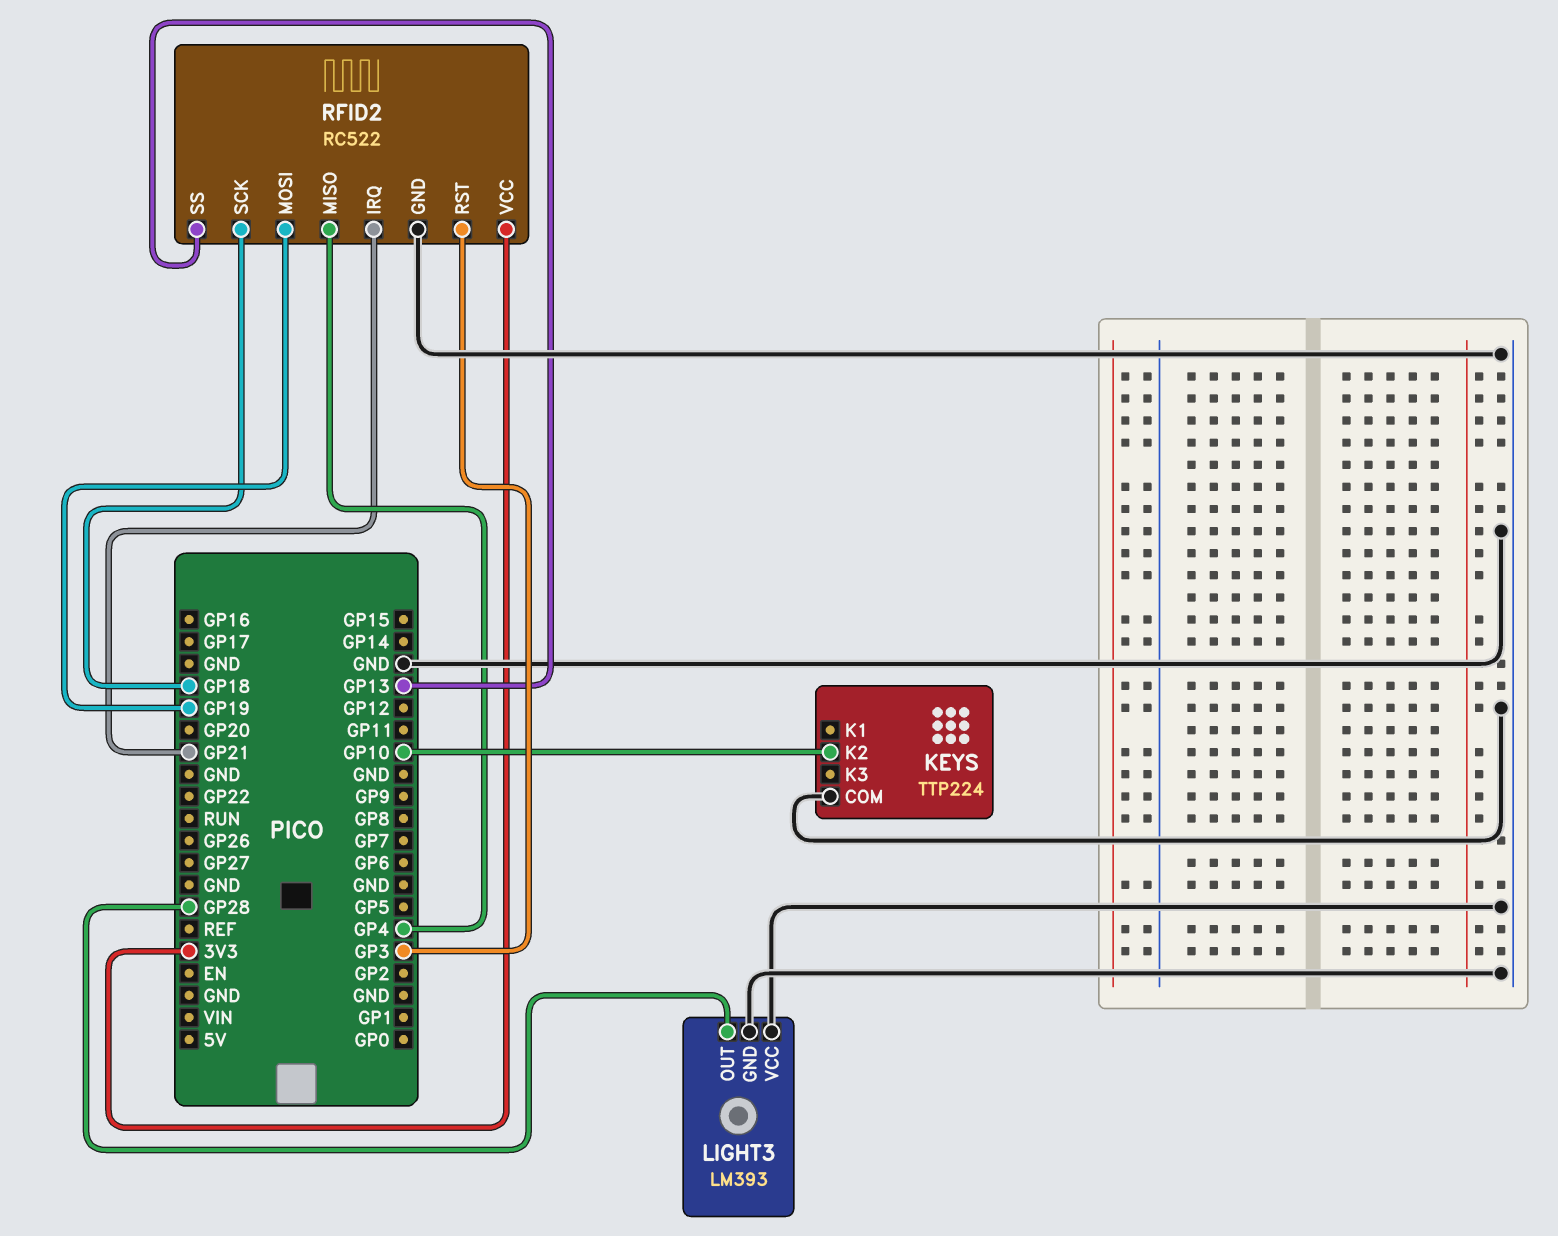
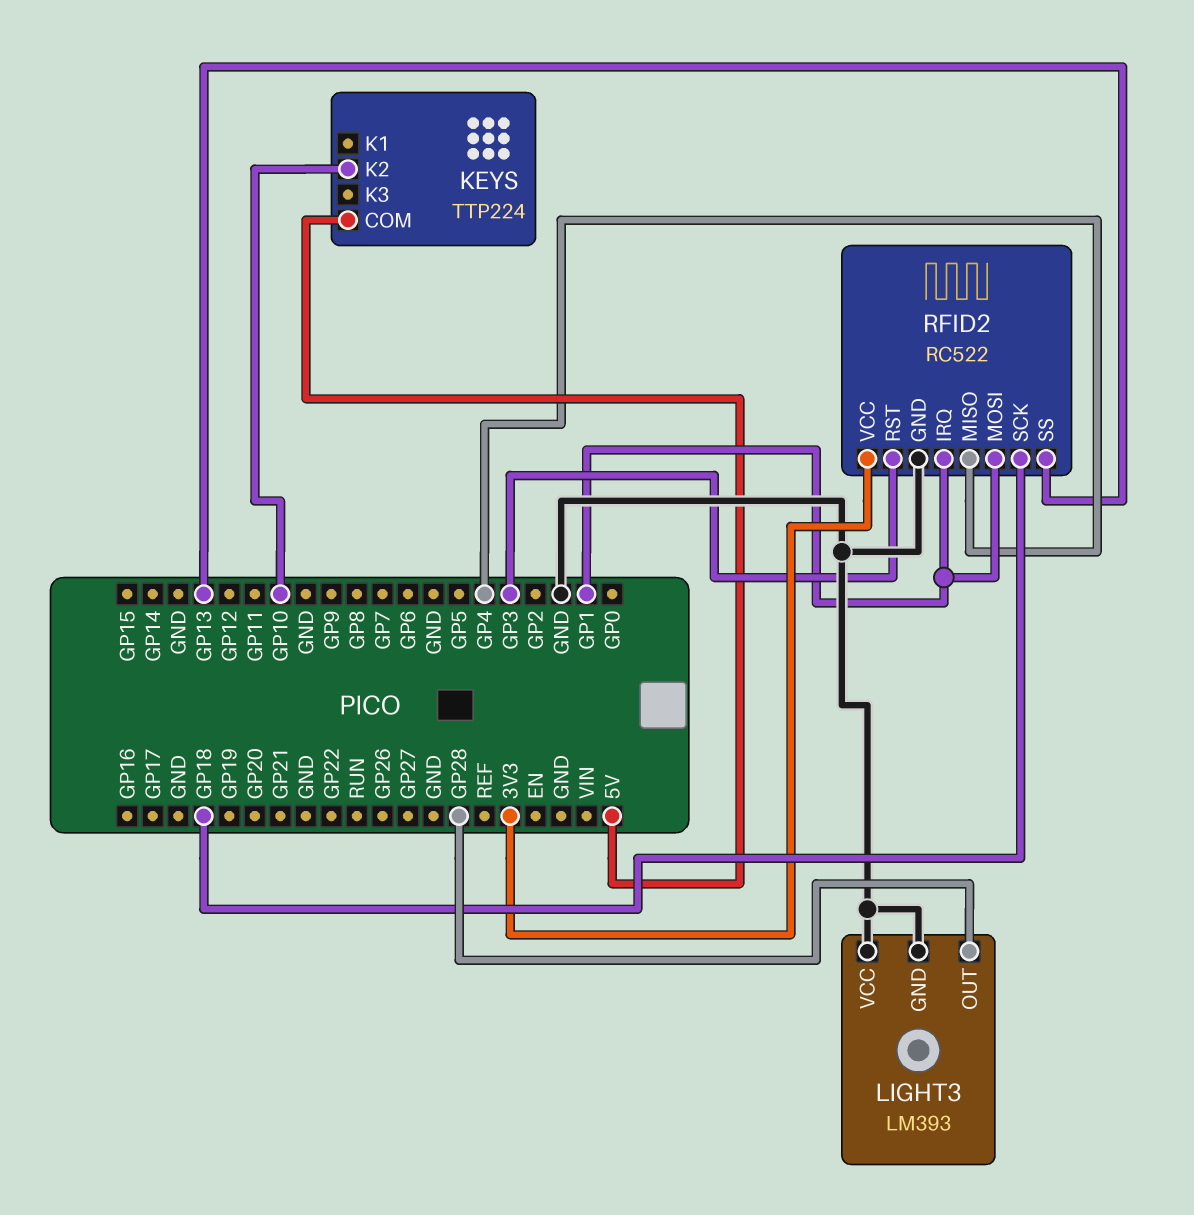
KEYS pin COM: GND -> 5V
RFID2 pin IRQ: GP21 -> GP1
RFID2 pin MOSI: GP19 -> GP1

